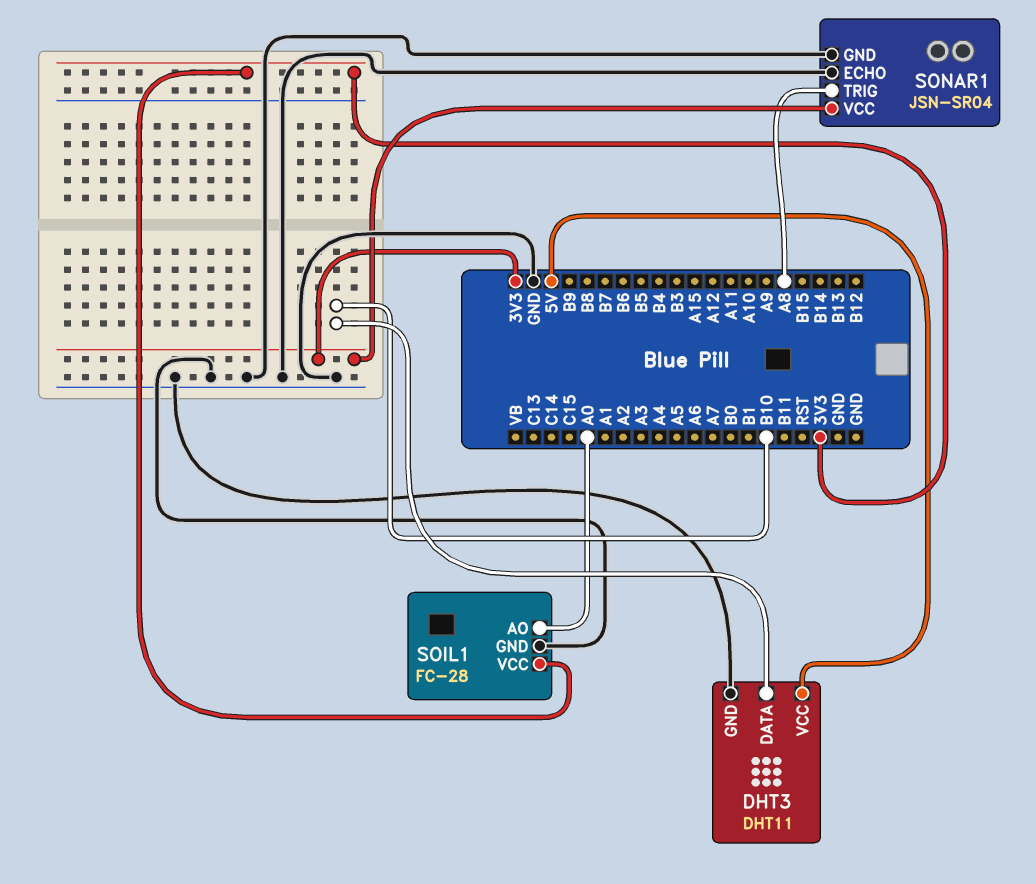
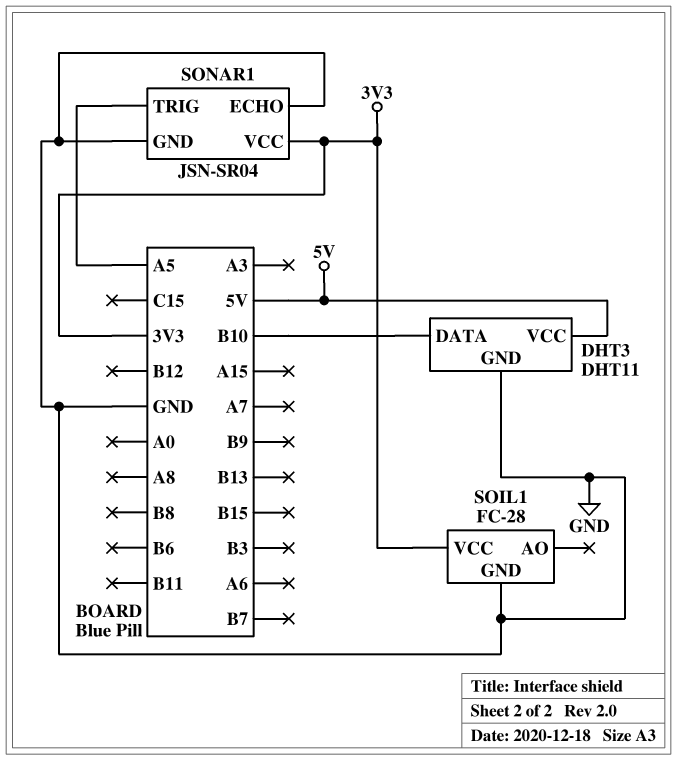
SOIL1 pin AO: A0 -> none
SONAR1 pin TRIG: A8 -> A5

